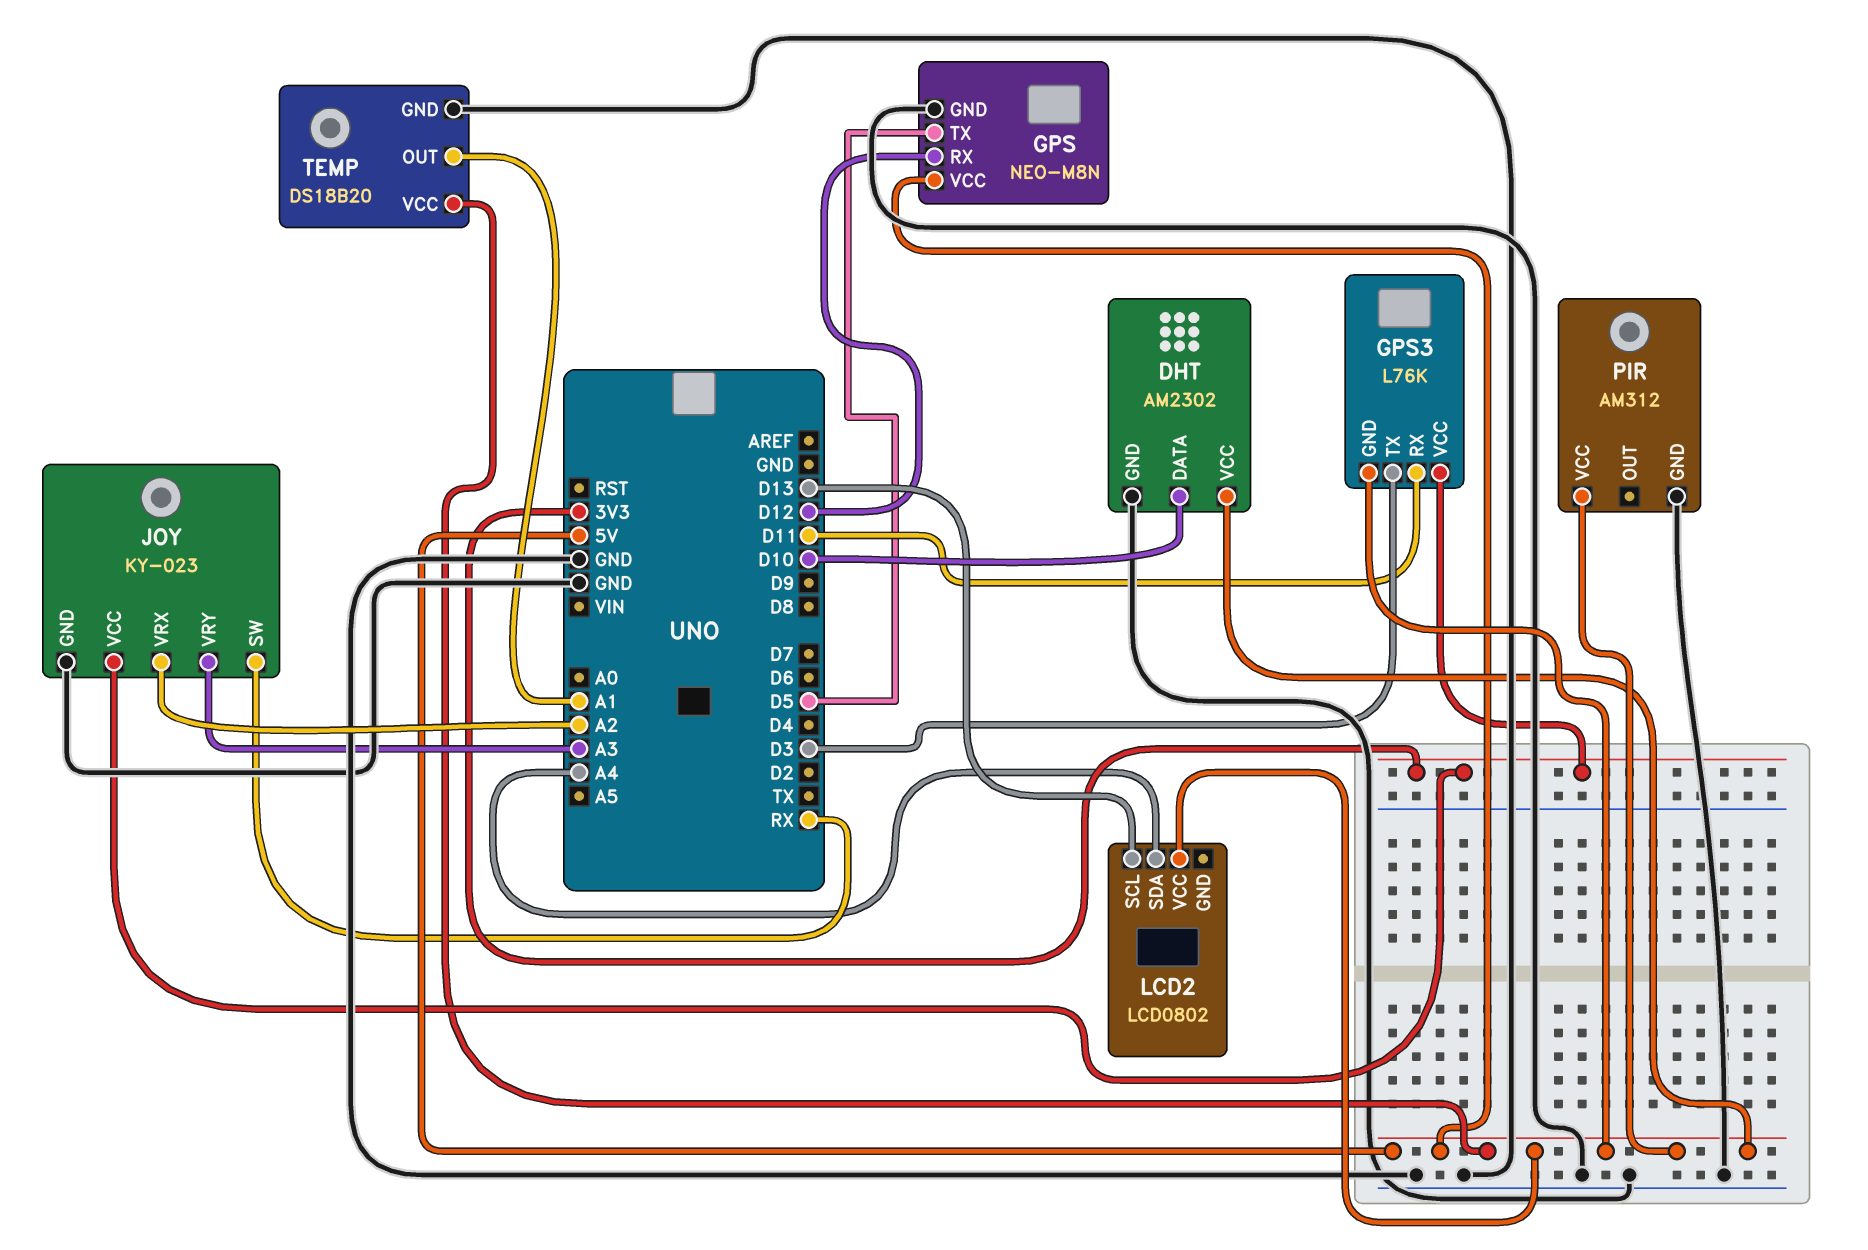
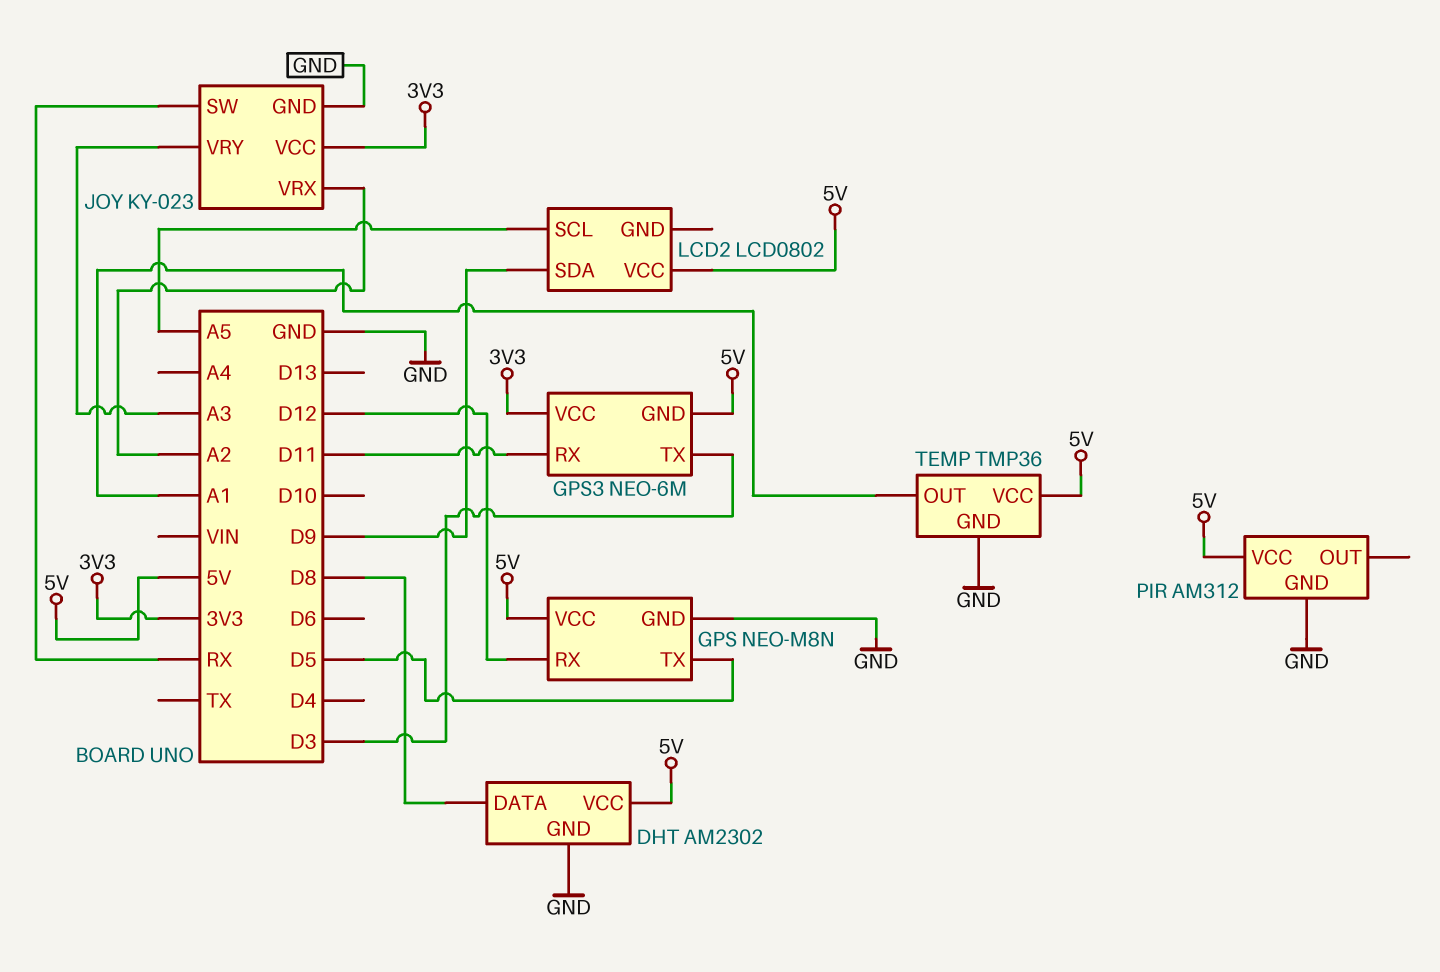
DHT pin DATA: D10 -> D8
GPS3: L76K -> NEO-6M
LCD2 pin SCL: D13 -> A5
LCD2 pin SDA: A4 -> D9
TEMP: DS18B20 -> TMP36

